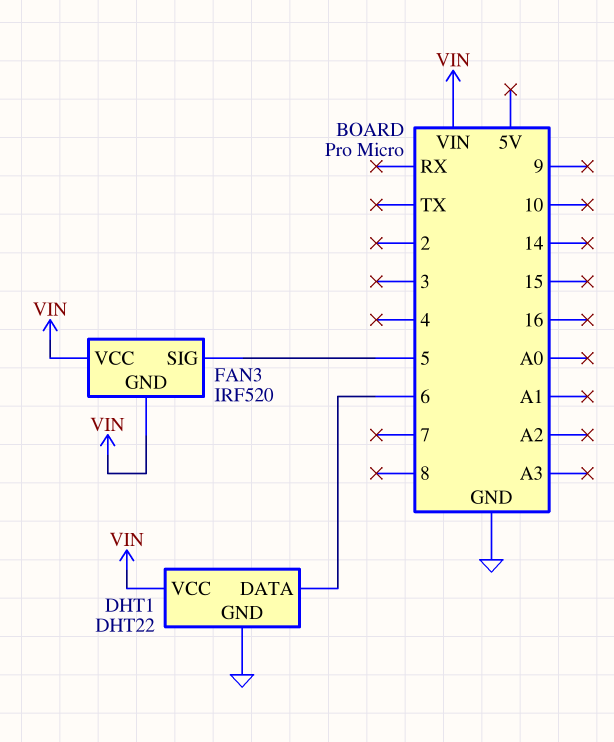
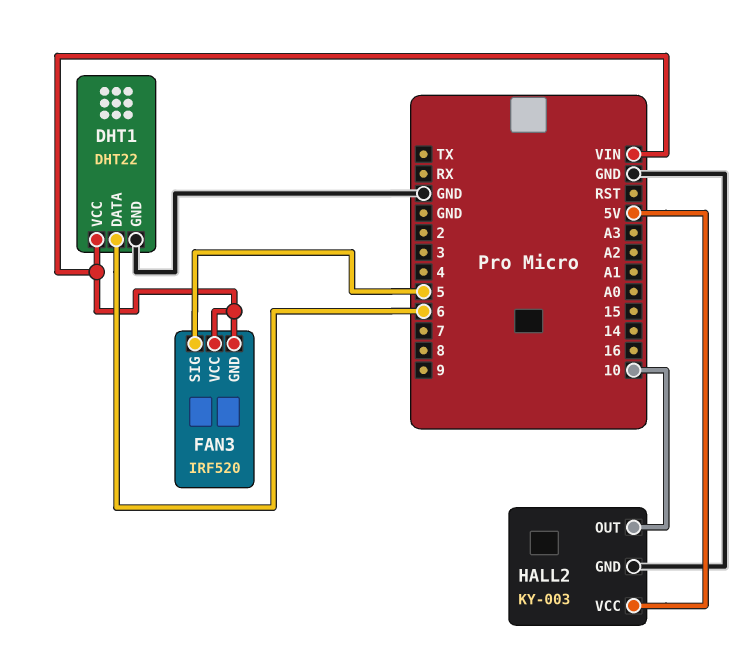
HALL2: none -> KY-003
HALL2 pin GND: none -> GND
HALL2 pin OUT: none -> 10
HALL2 pin VCC: none -> 5V

